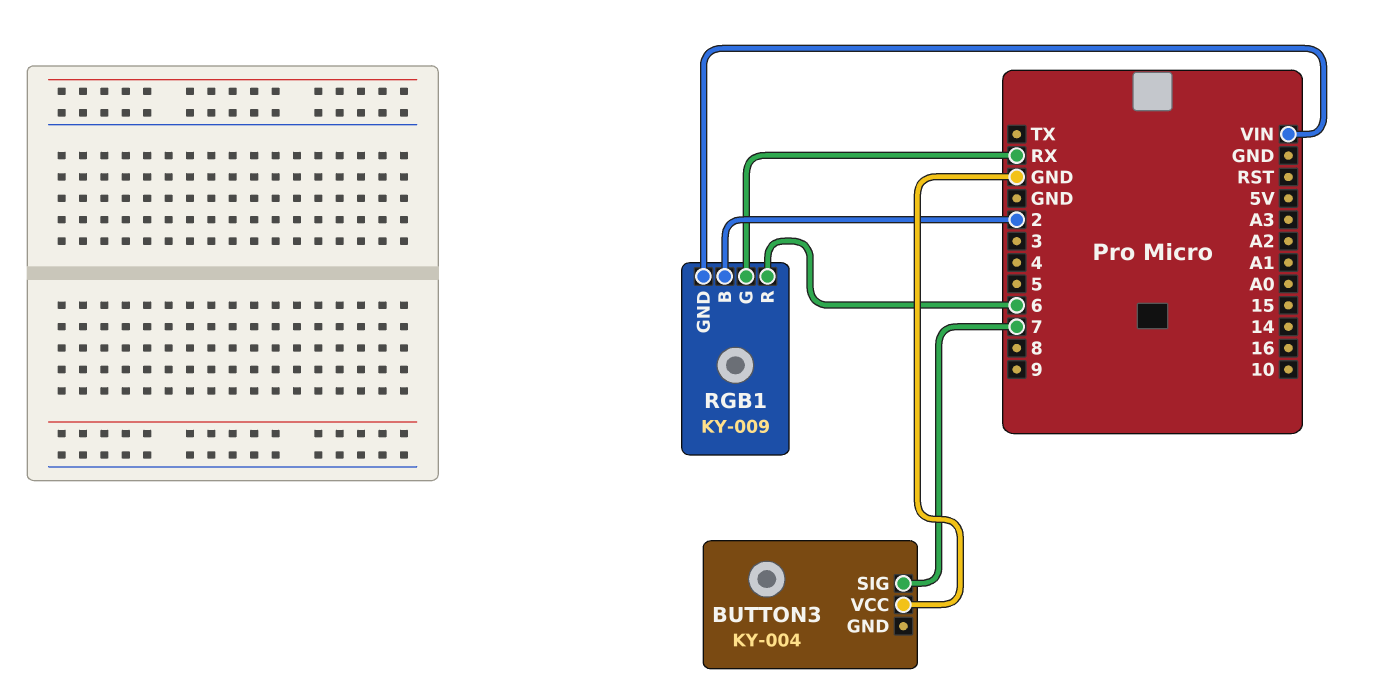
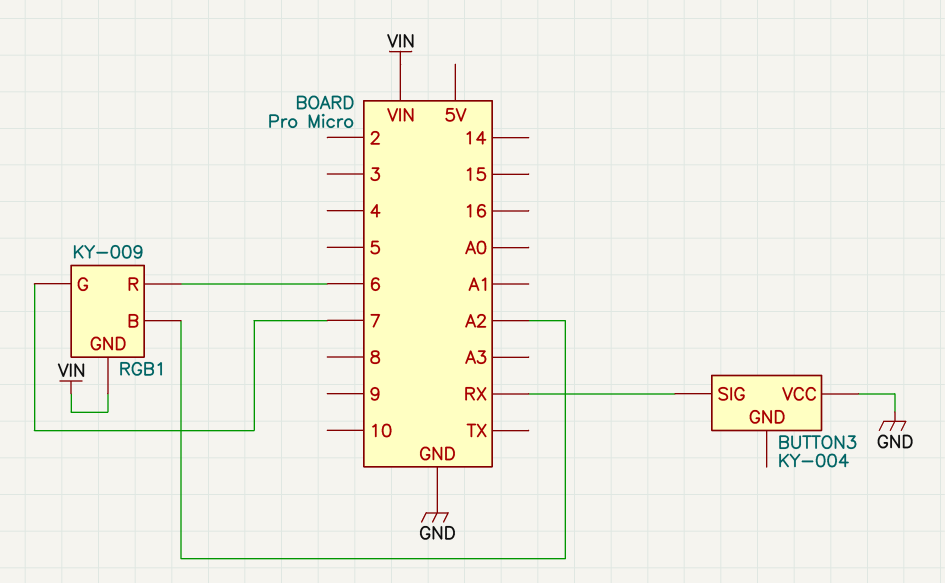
BUTTON3 pin SIG: 7 -> RX
RGB1 pin B: 2 -> A2
RGB1 pin G: RX -> 7

